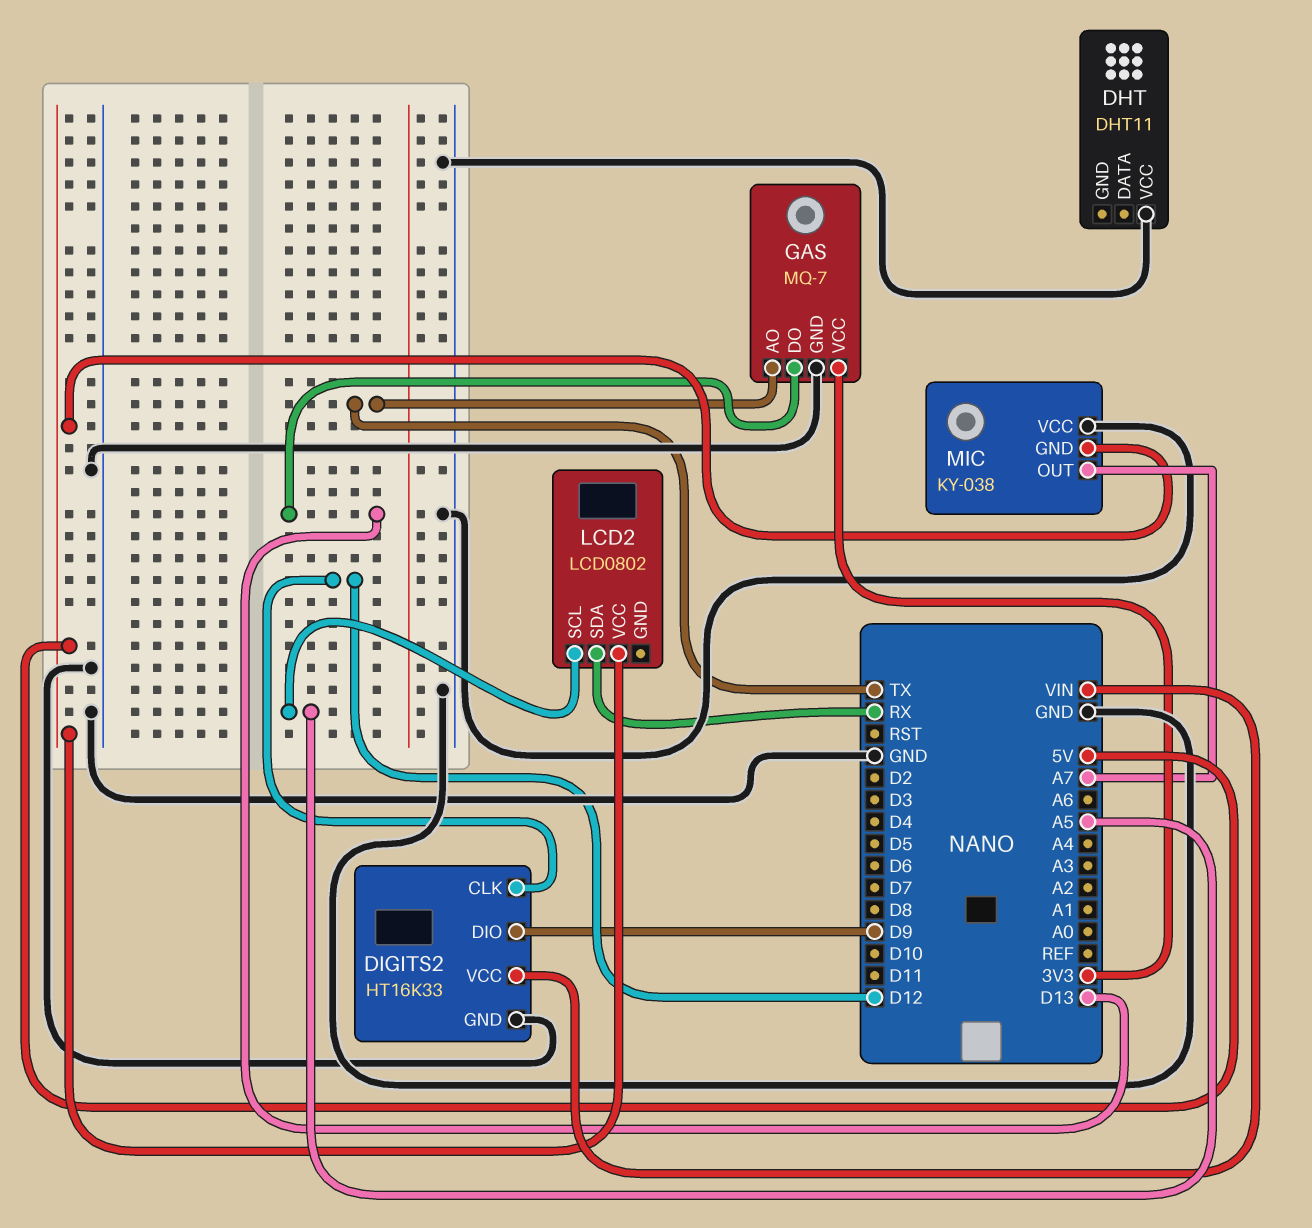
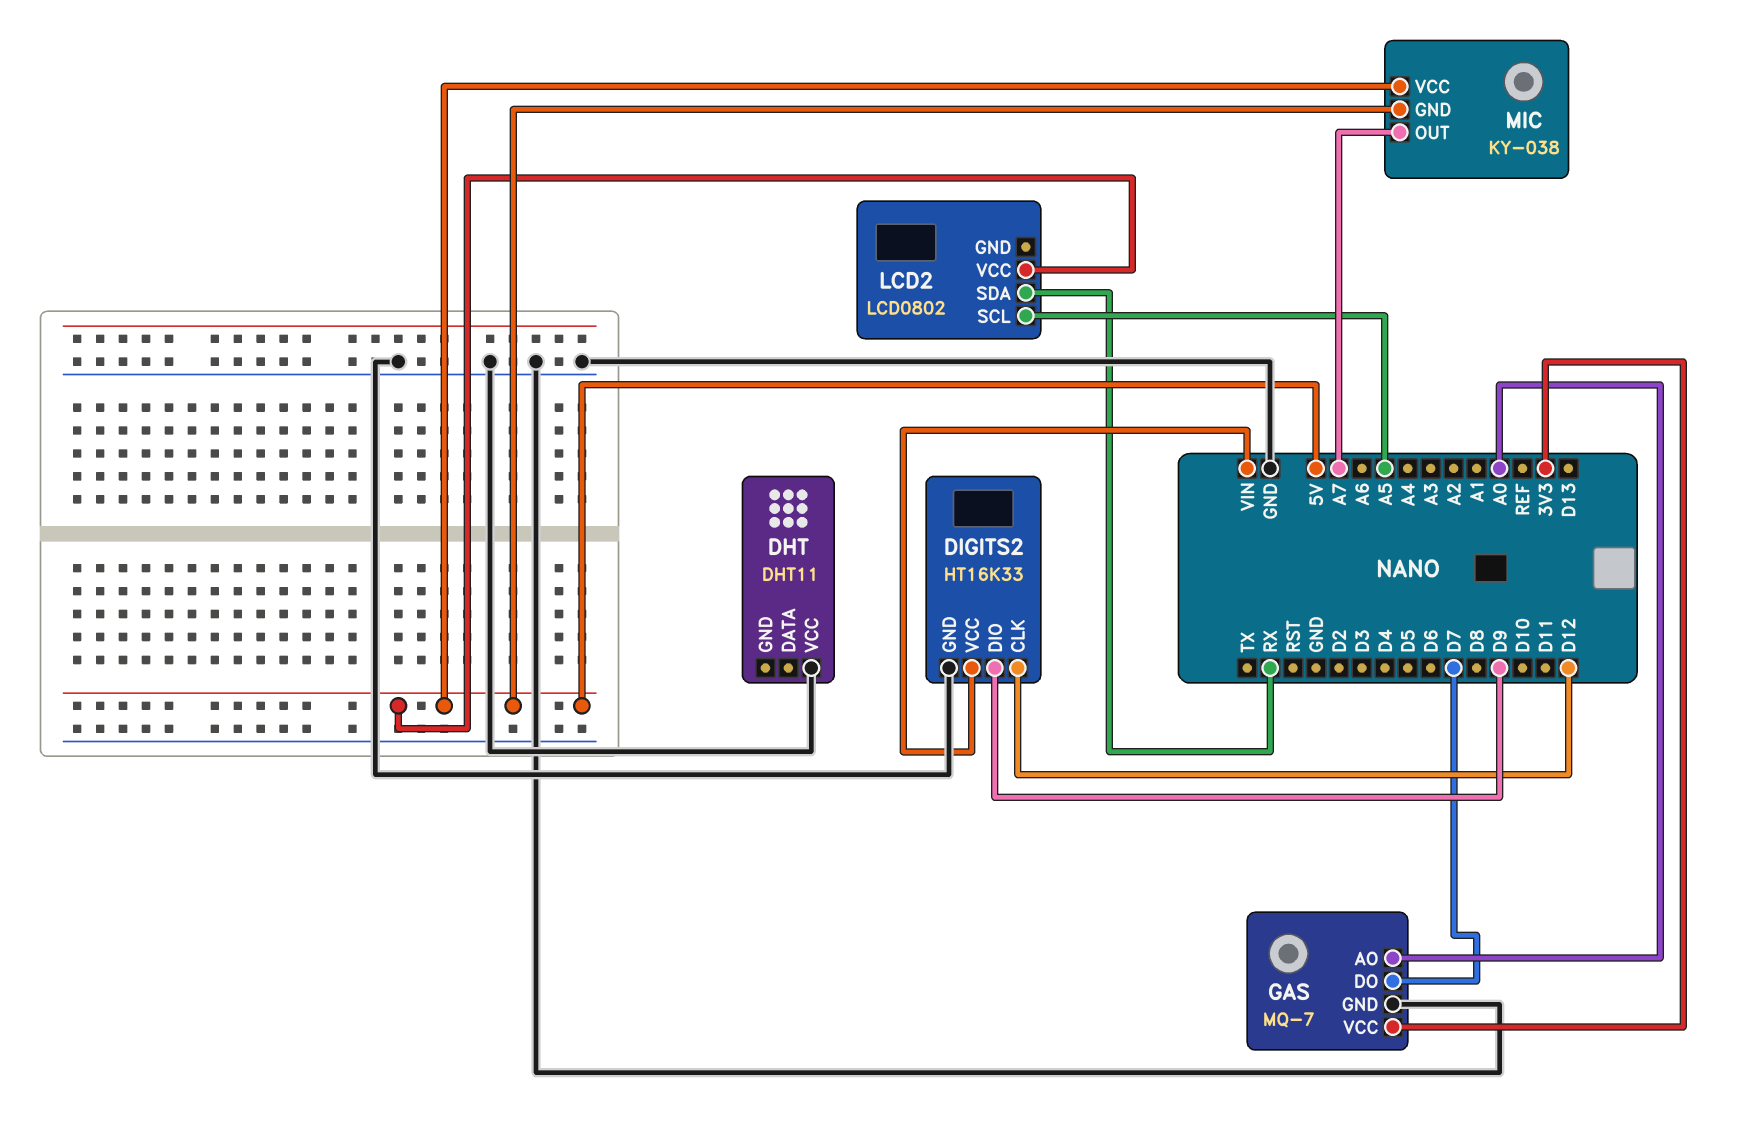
GAS pin AO: TX -> A0
GAS pin DO: D13 -> D7
MIC pin VCC: GND -> 5V

